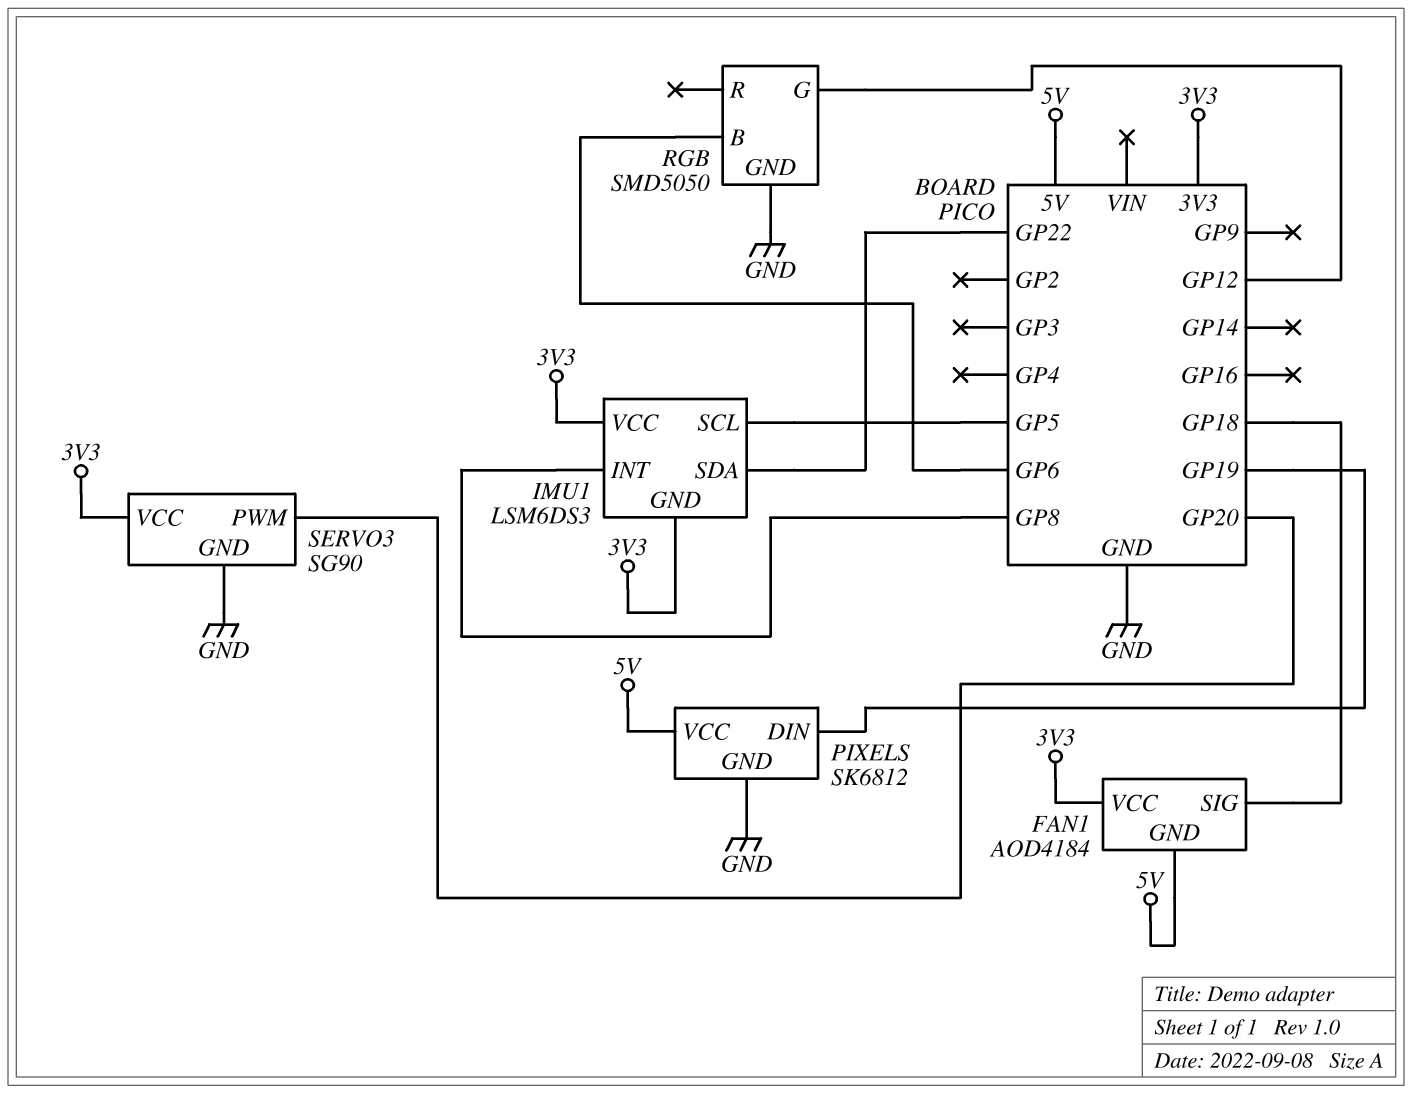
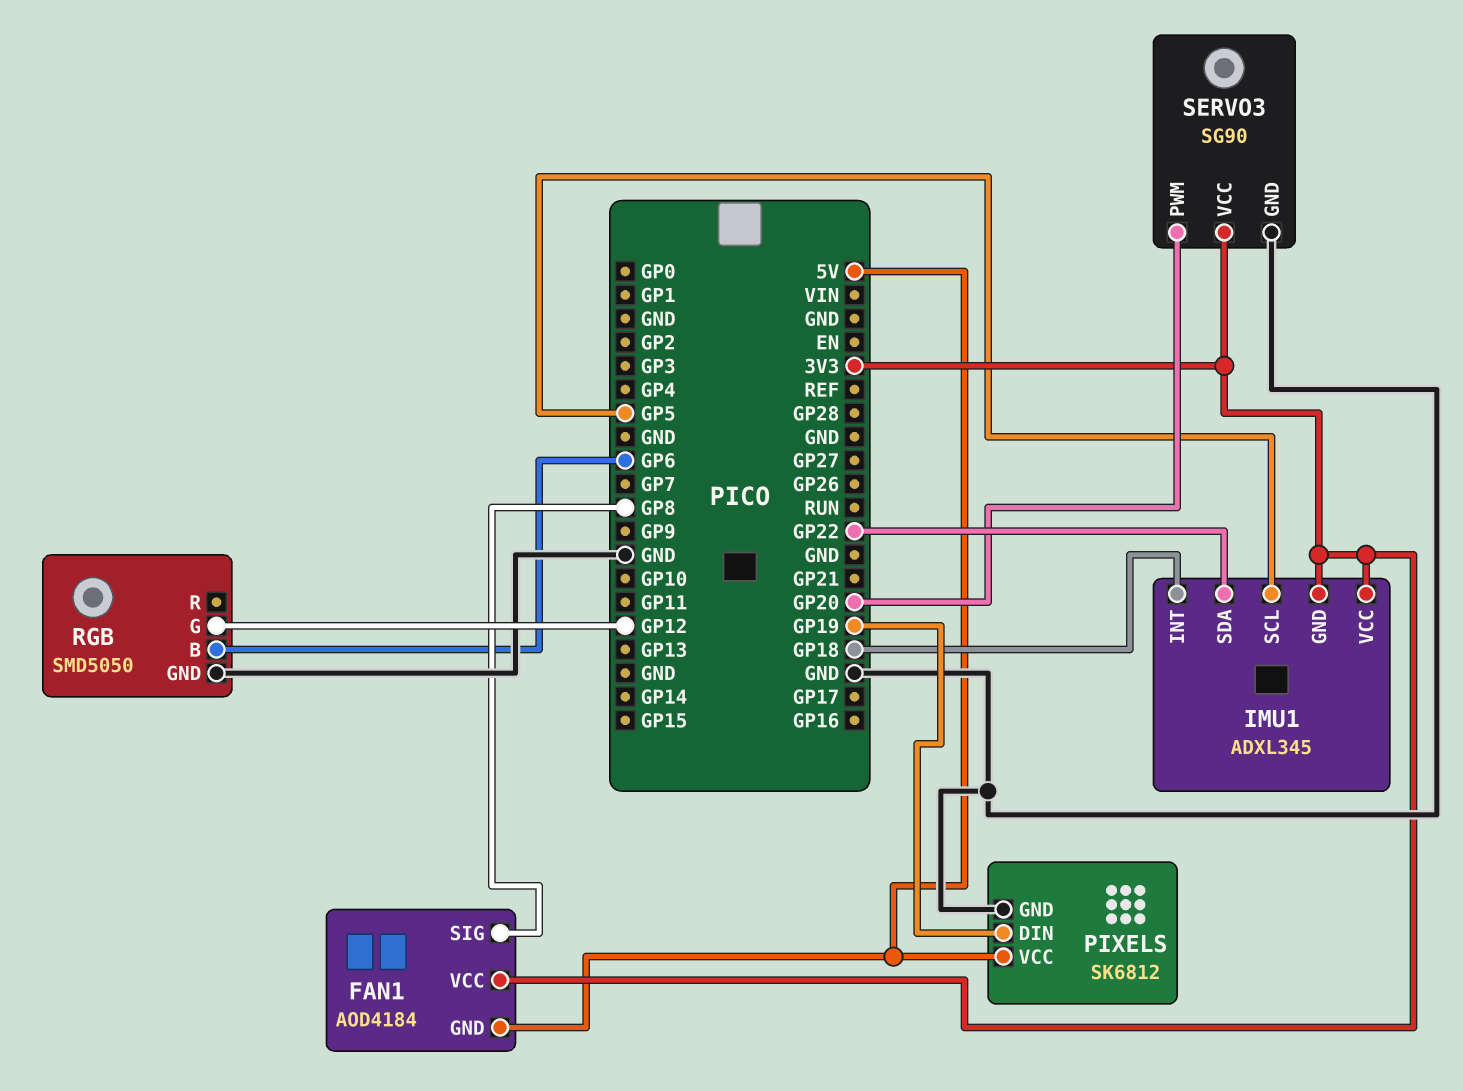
FAN1 pin SIG: GP18 -> GP8
IMU1: LSM6DS3 -> ADXL345
IMU1 pin INT: GP8 -> GP18

